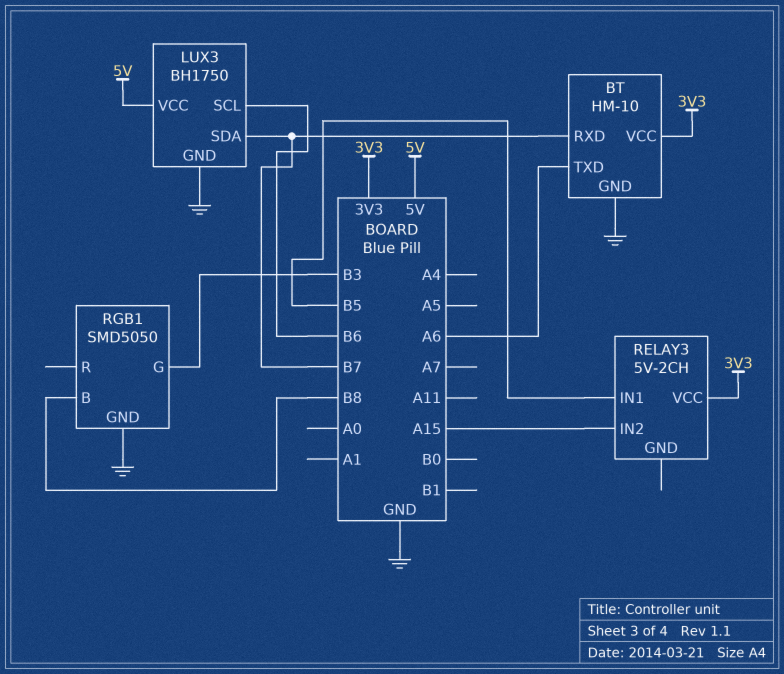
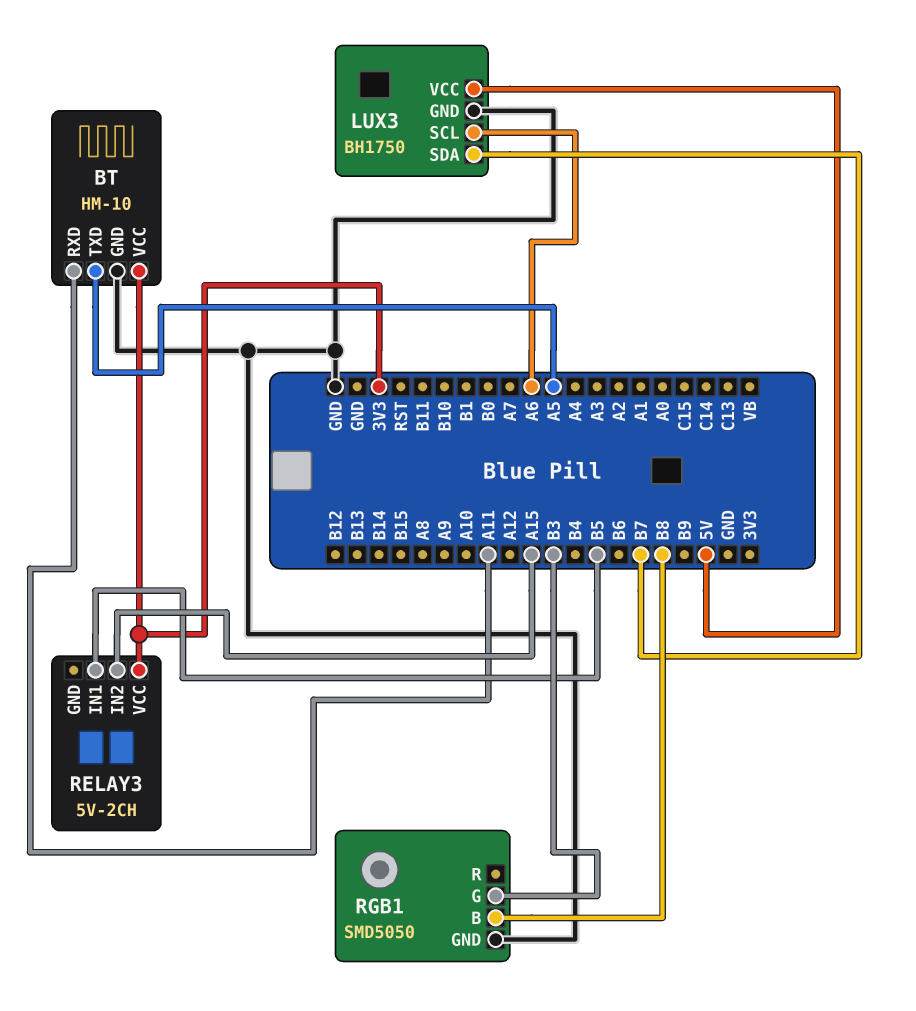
BT pin RXD: B7 -> A11
BT pin TXD: A6 -> A5
LUX3 pin SCL: B6 -> A6

